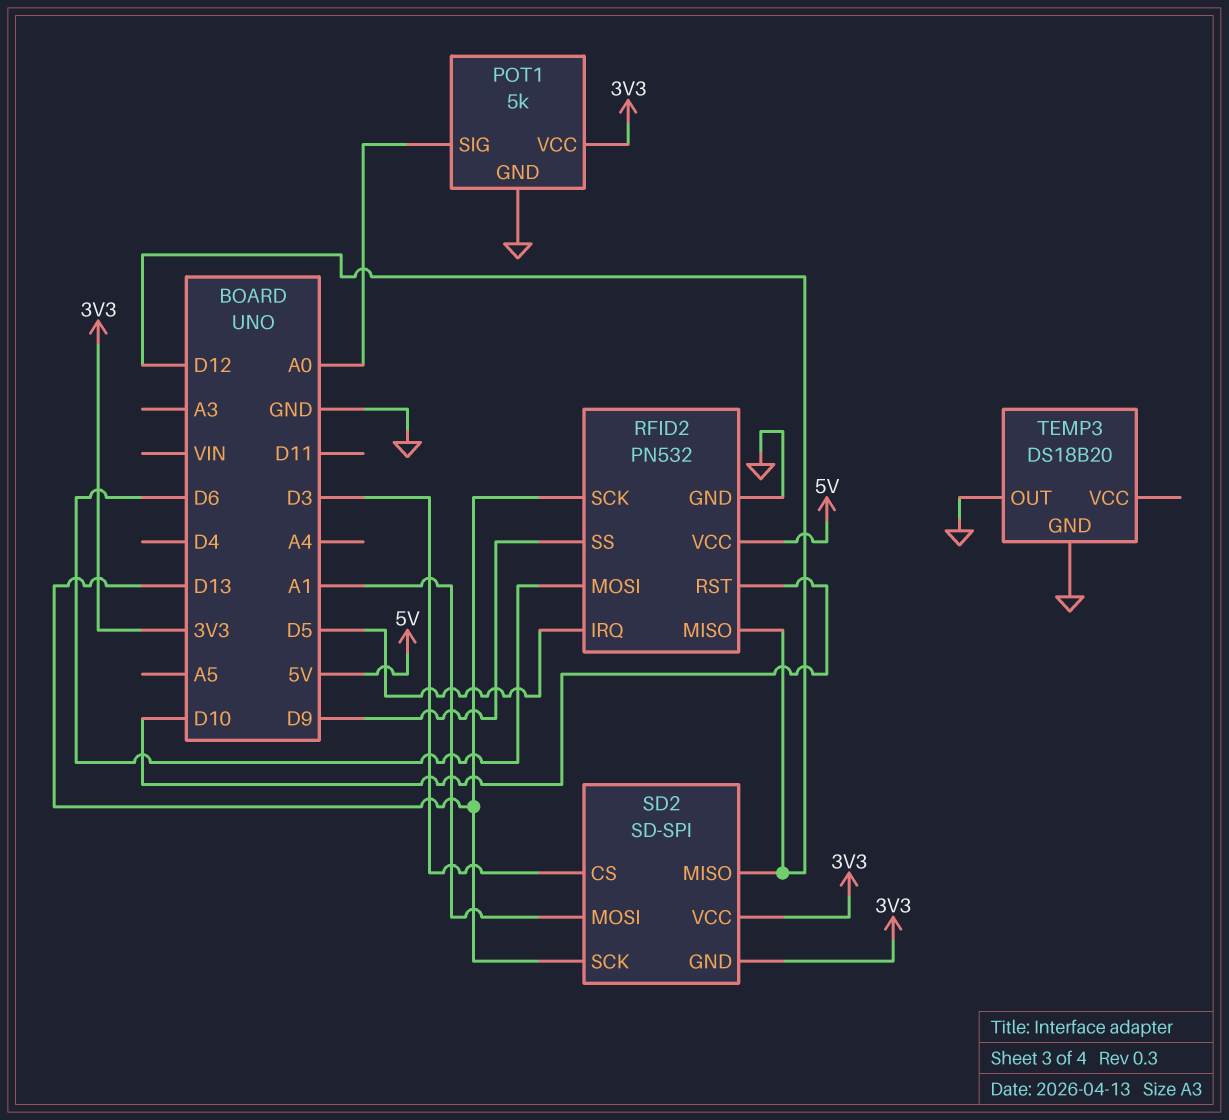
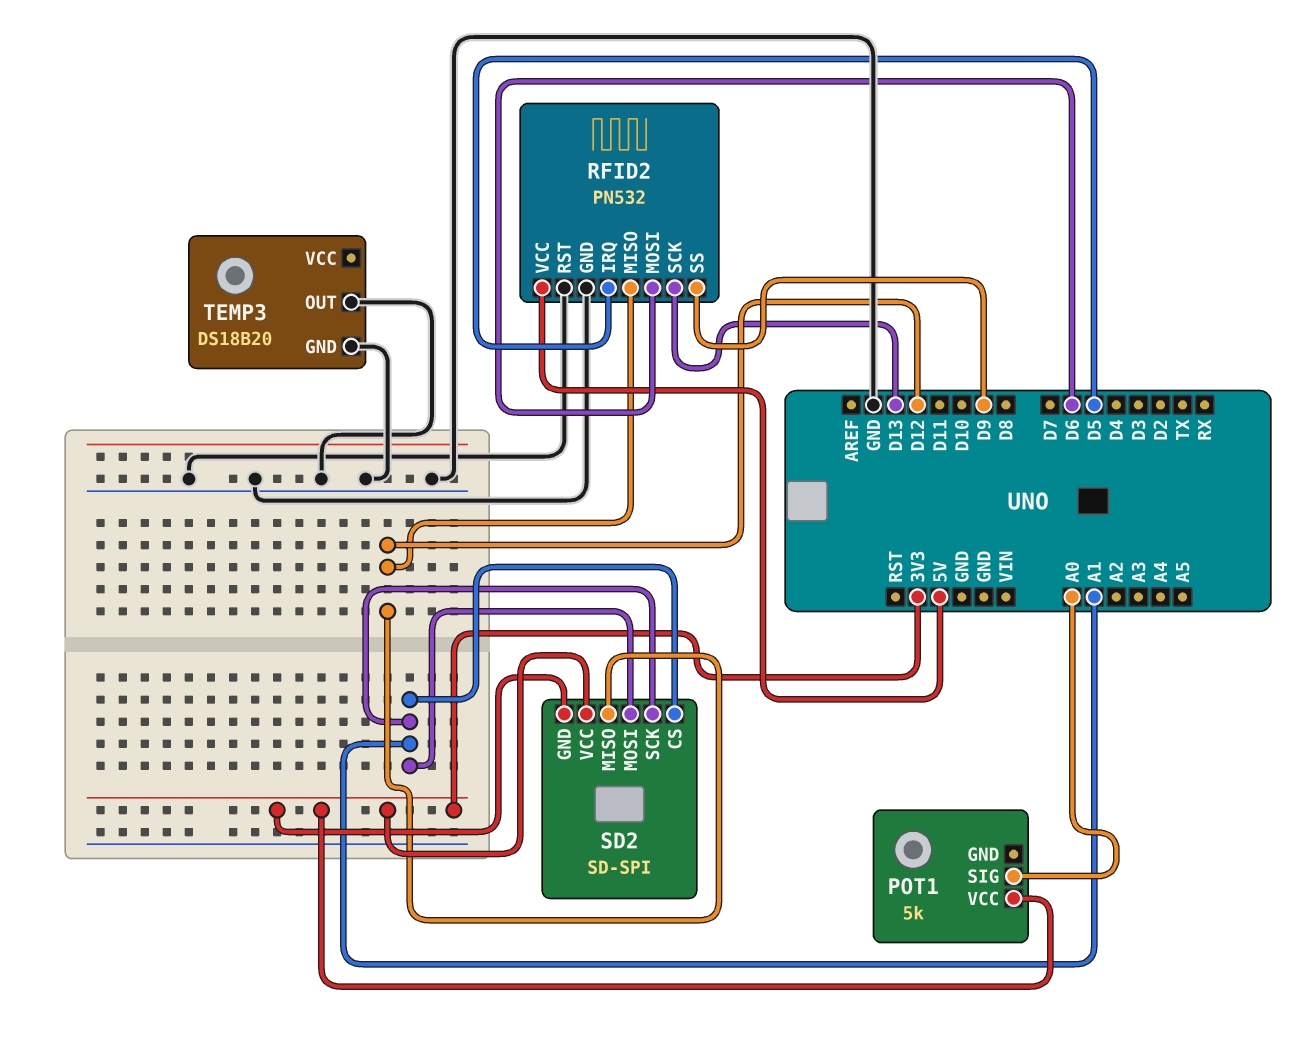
POT1 pin GND: GND -> none
RFID2 pin RST: D10 -> GND
SD2 pin CS: D3 -> A1
SD2 pin SCK: D13 -> A1

